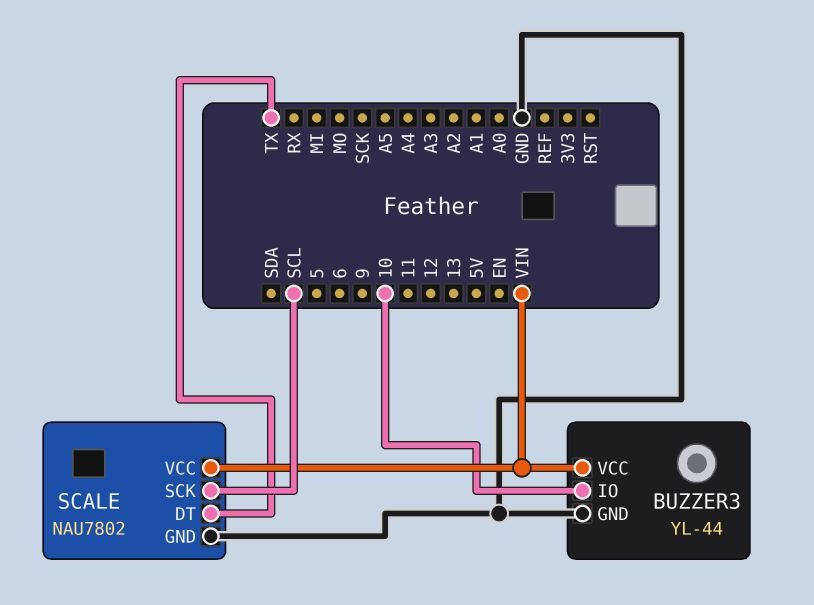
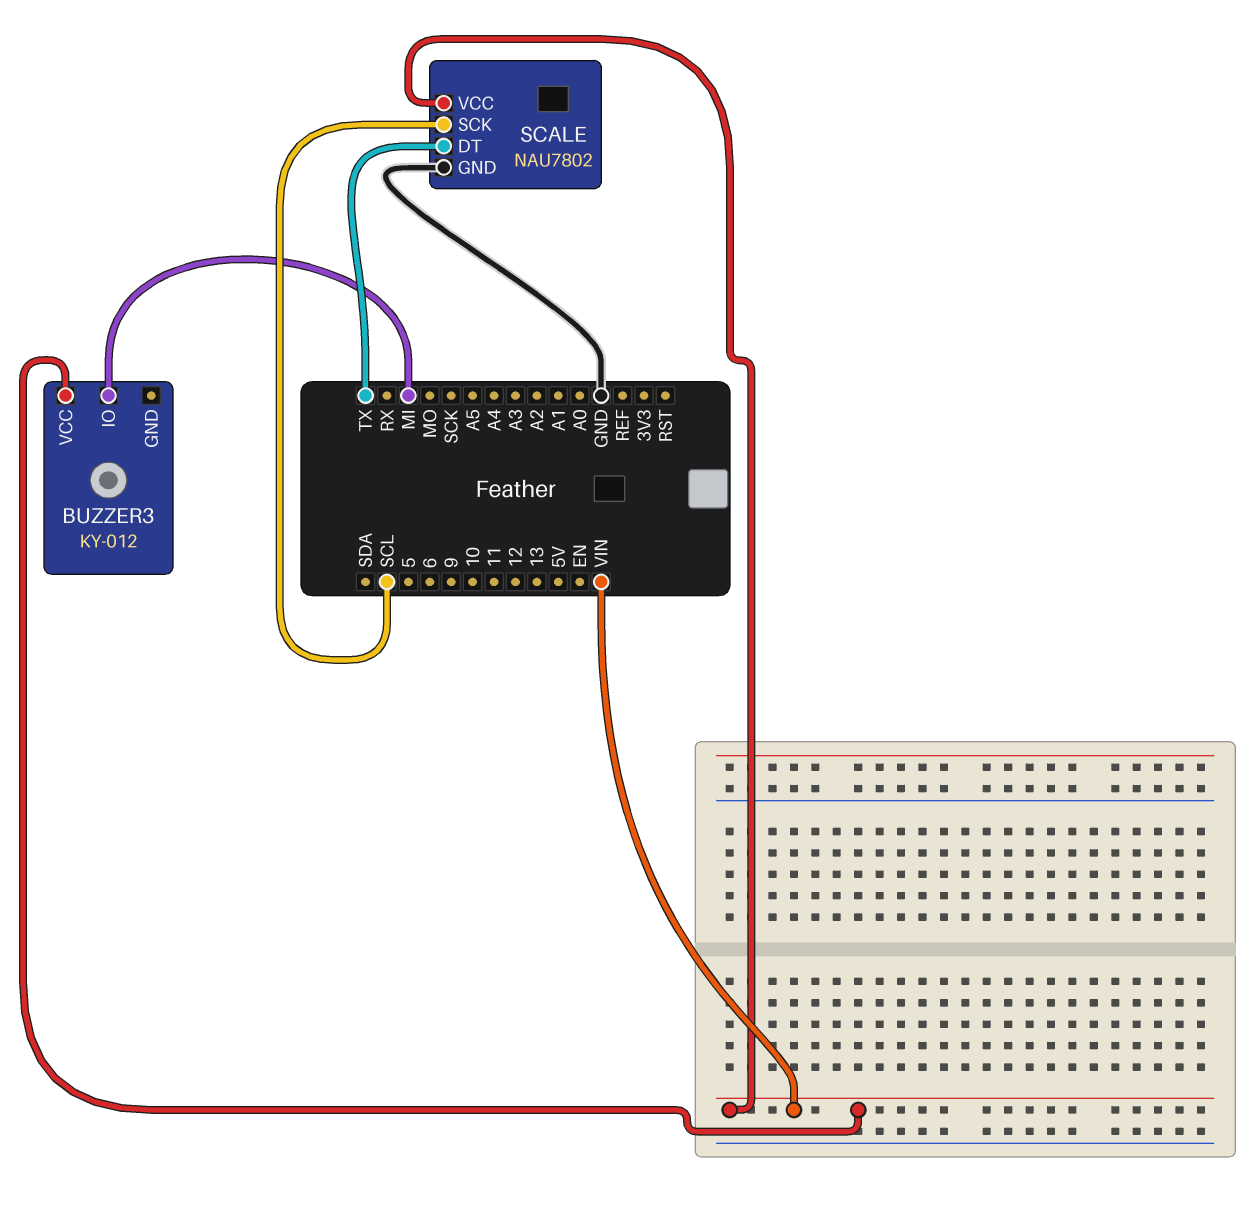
BUZZER3: YL-44 -> KY-012
BUZZER3 pin GND: GND -> none
BUZZER3 pin IO: 10 -> MI

